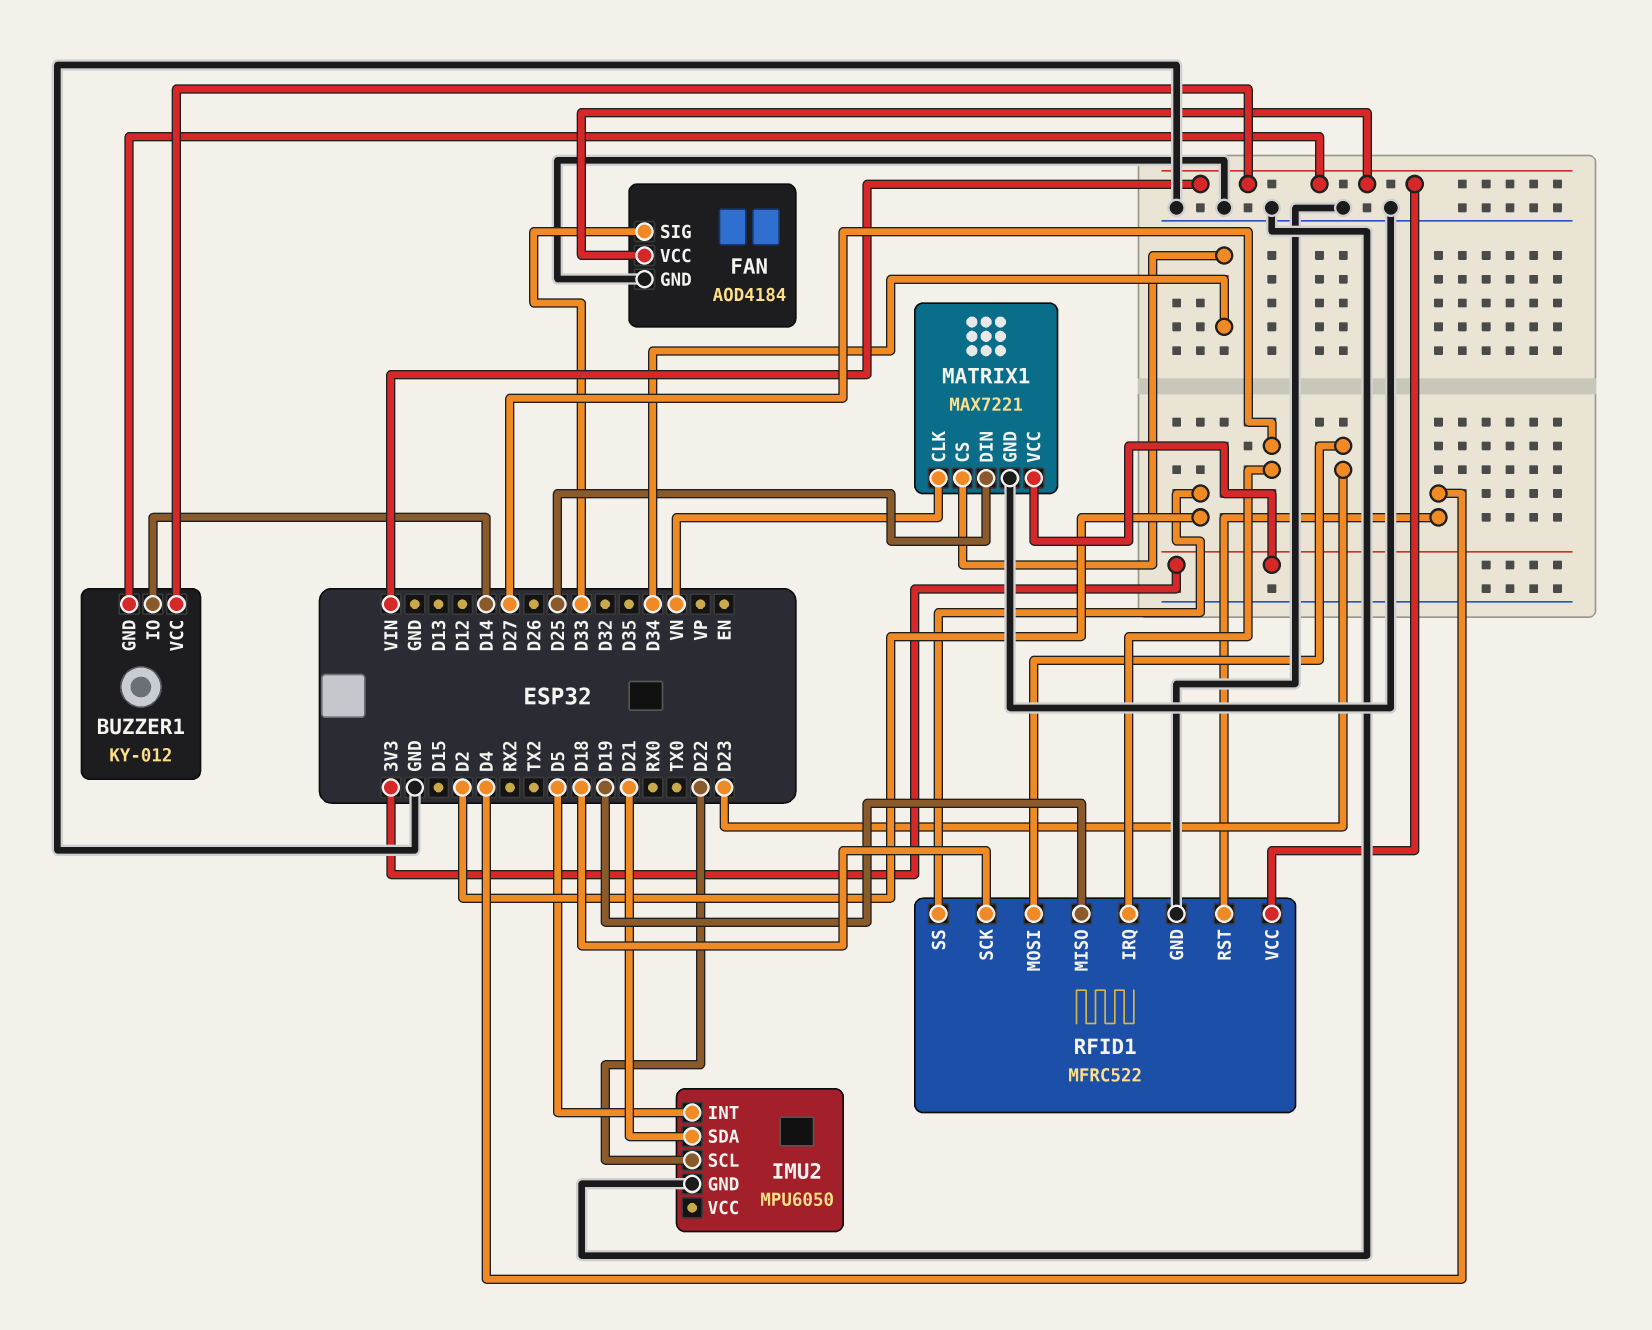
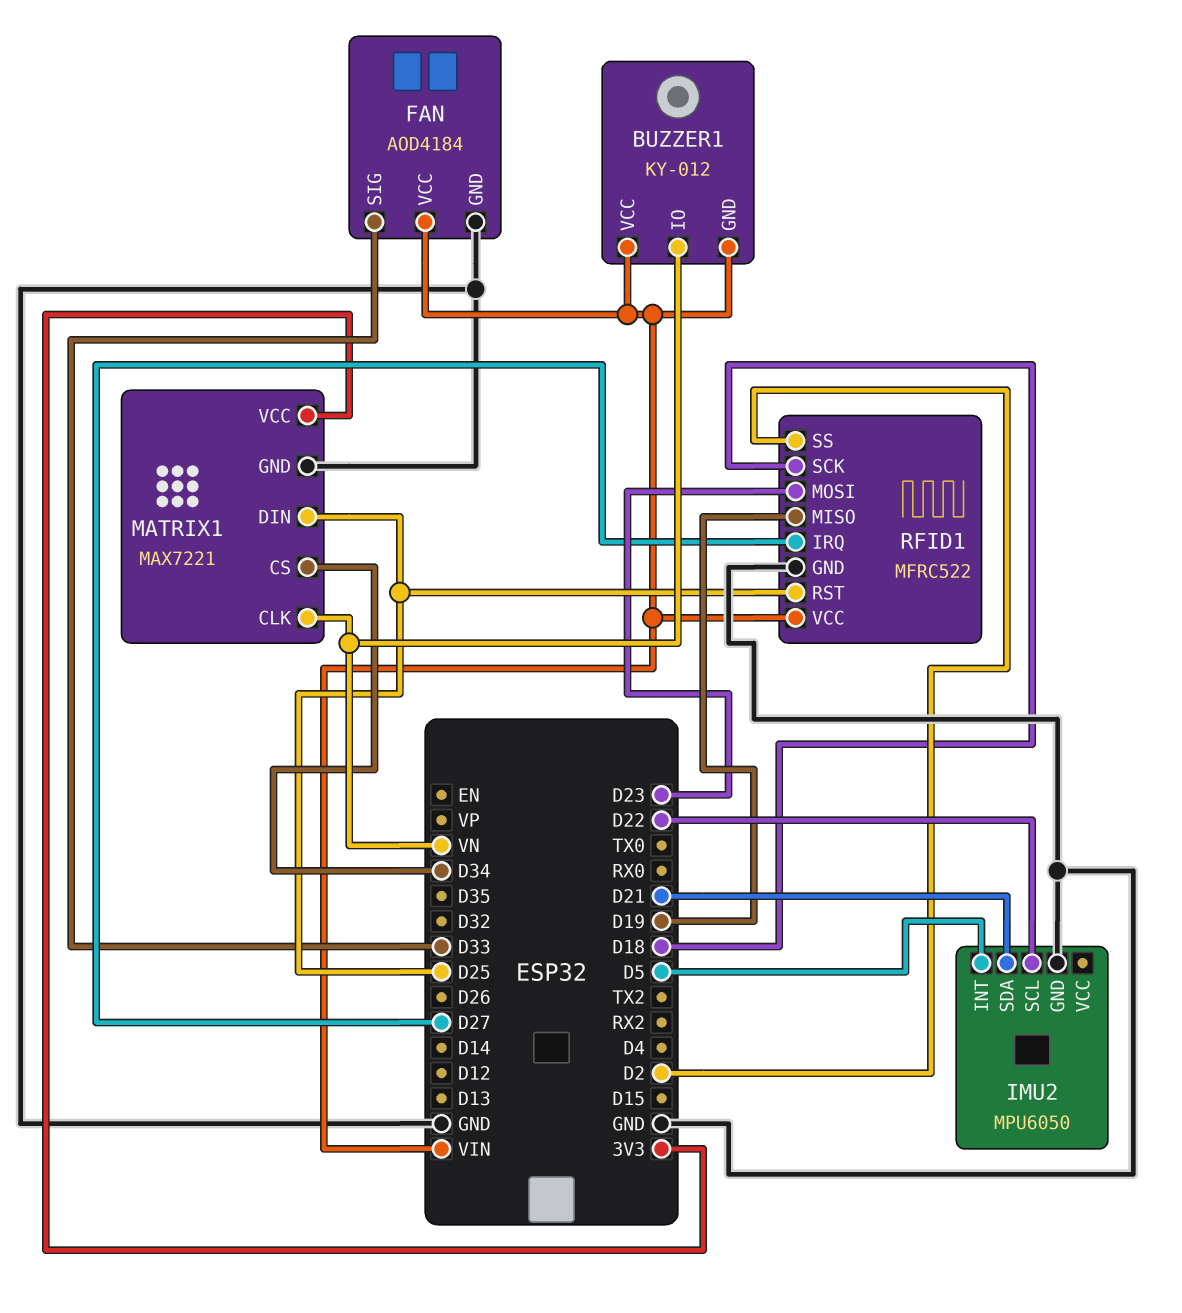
BUZZER1 pin IO: D14 -> VN
RFID1 pin RST: D4 -> D25

